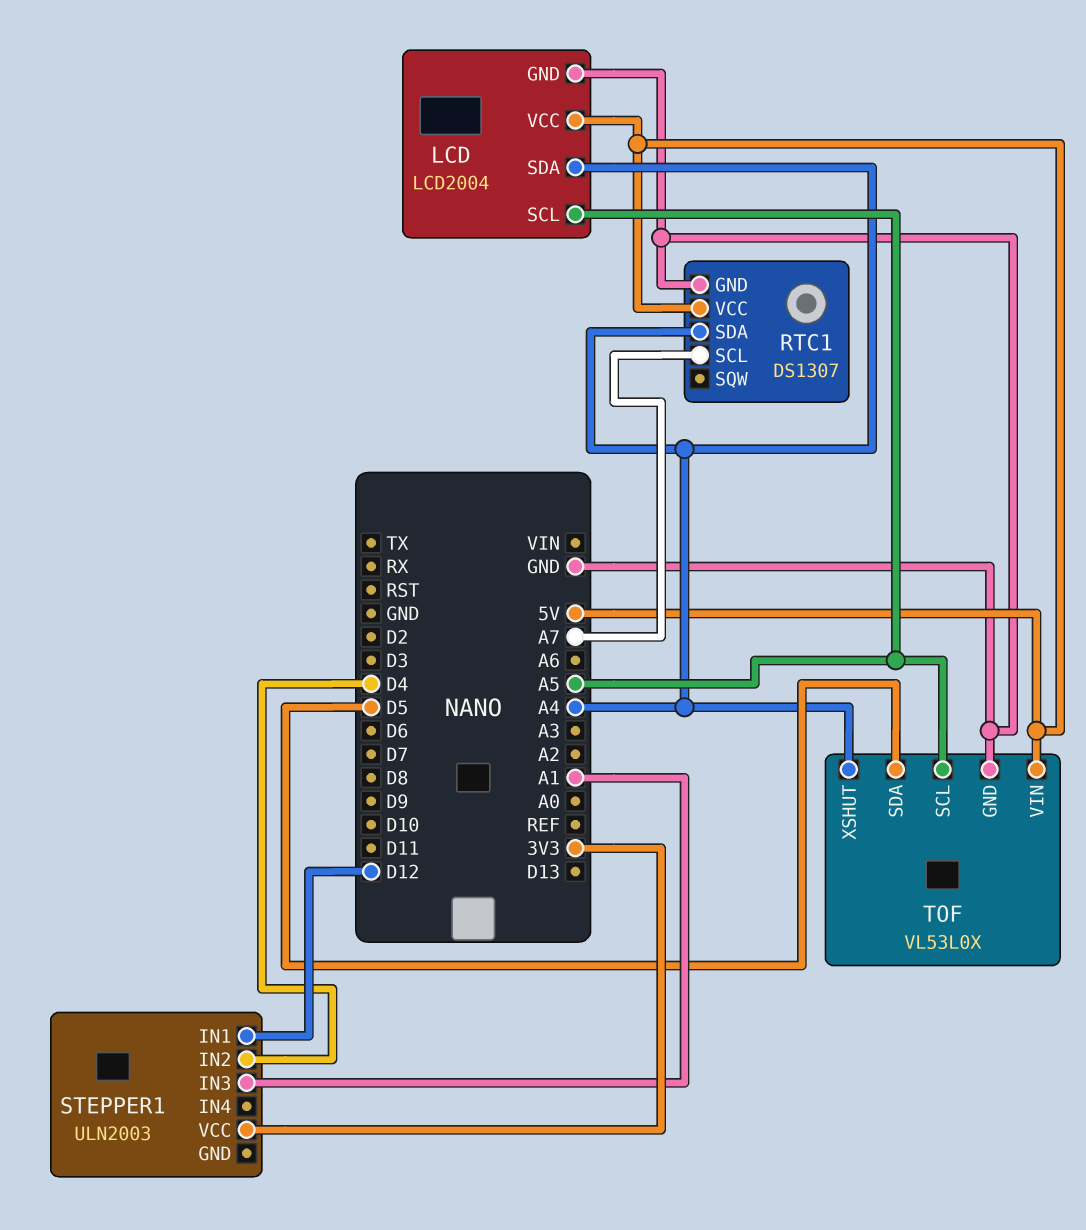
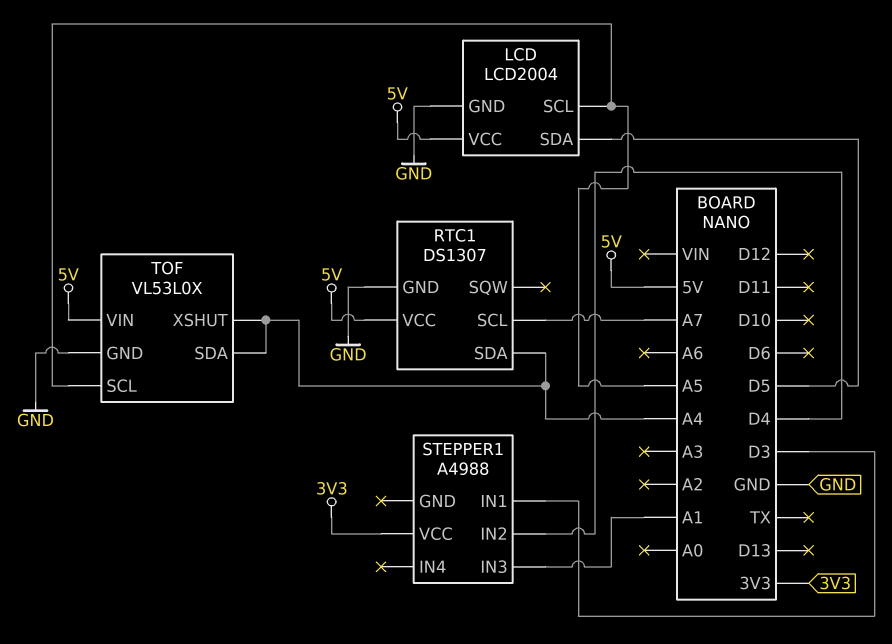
LCD pin SDA: A4 -> D5
STEPPER1: ULN2003 -> A4988
STEPPER1 pin IN1: D12 -> D3
TOF pin SDA: D5 -> A4

